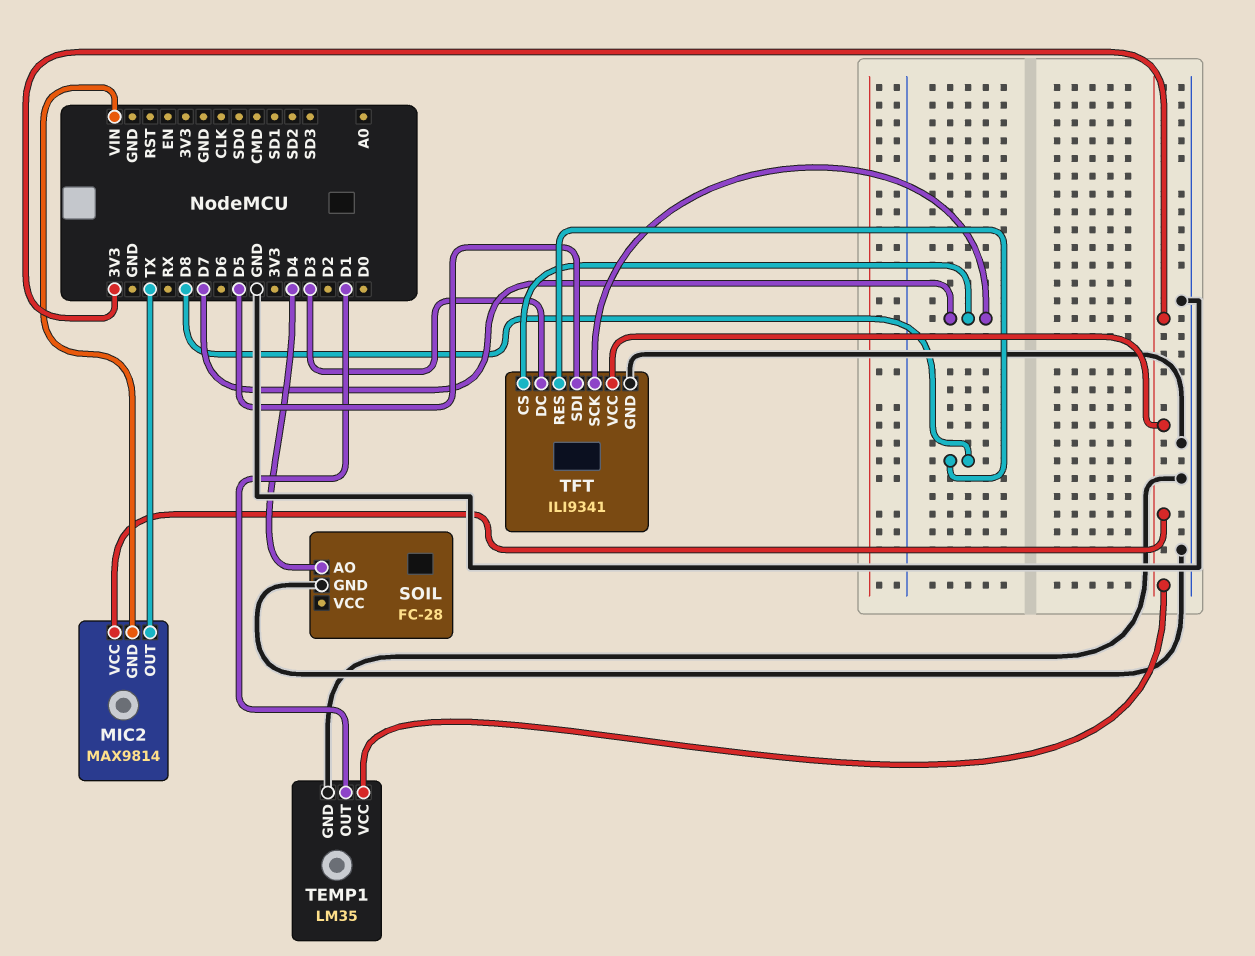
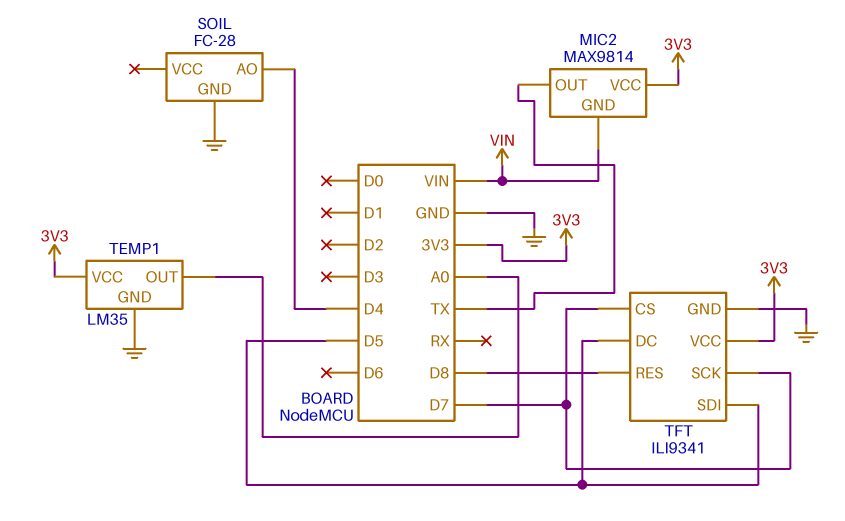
TEMP1 pin OUT: D1 -> A0
TFT pin DC: D3 -> D5

